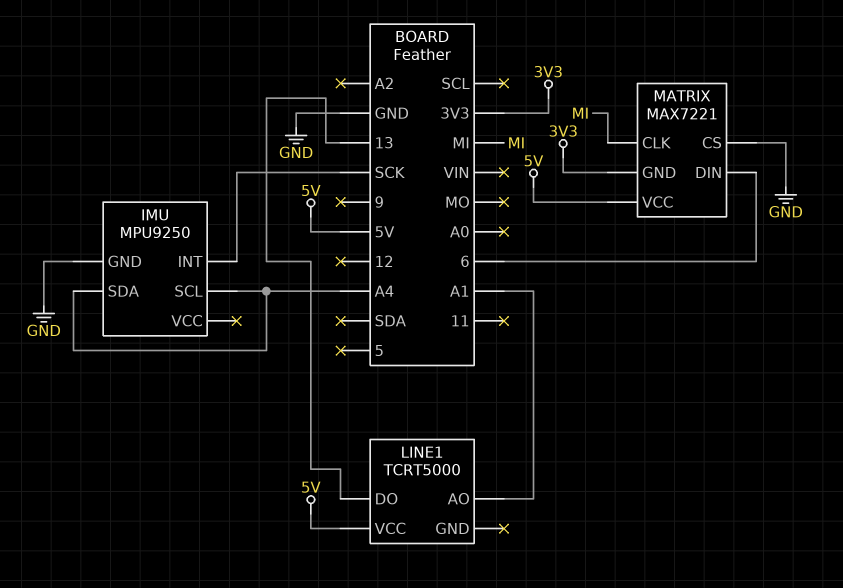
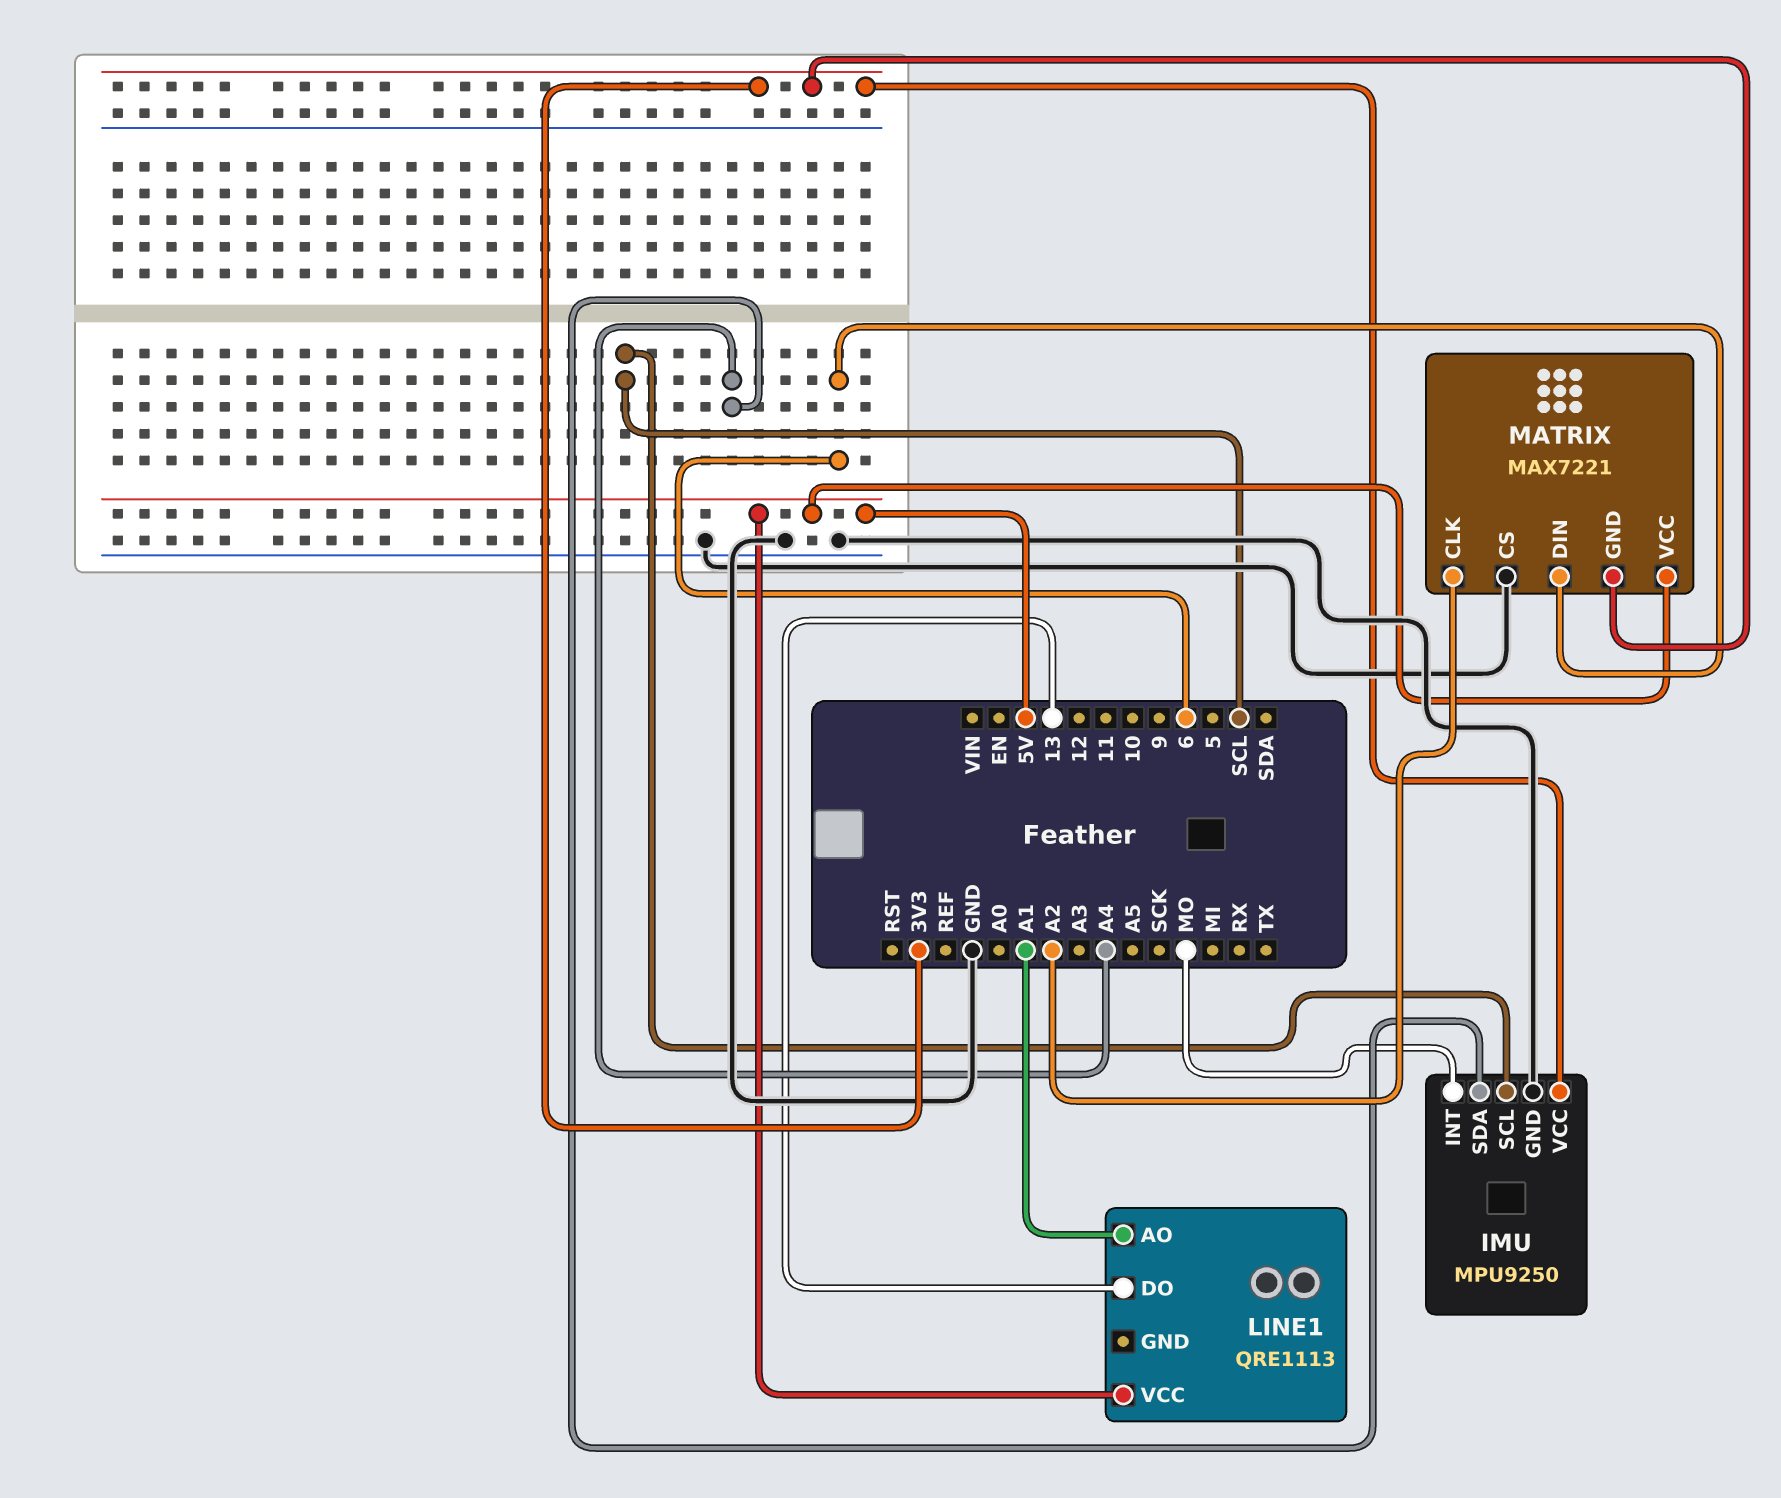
IMU pin INT: SCK -> MO
IMU pin SCL: A4 -> SCL
IMU pin VCC: none -> 3V3
LINE1: TCRT5000 -> QRE1113
MATRIX pin CLK: MI -> A2

